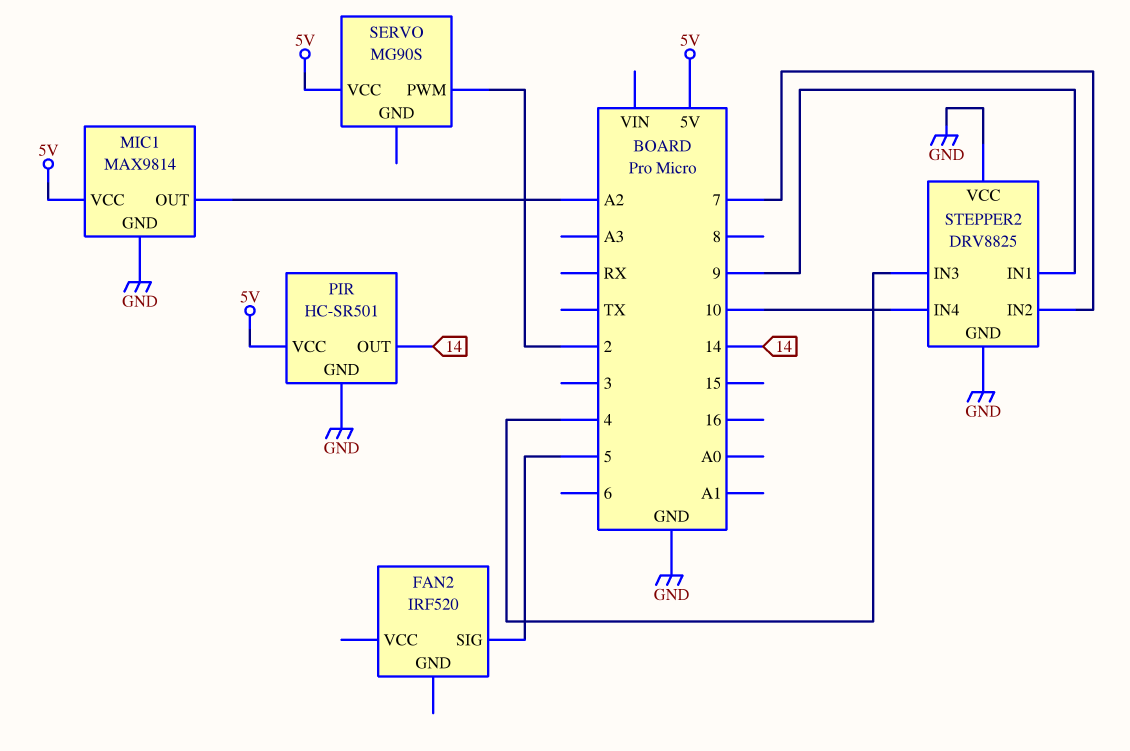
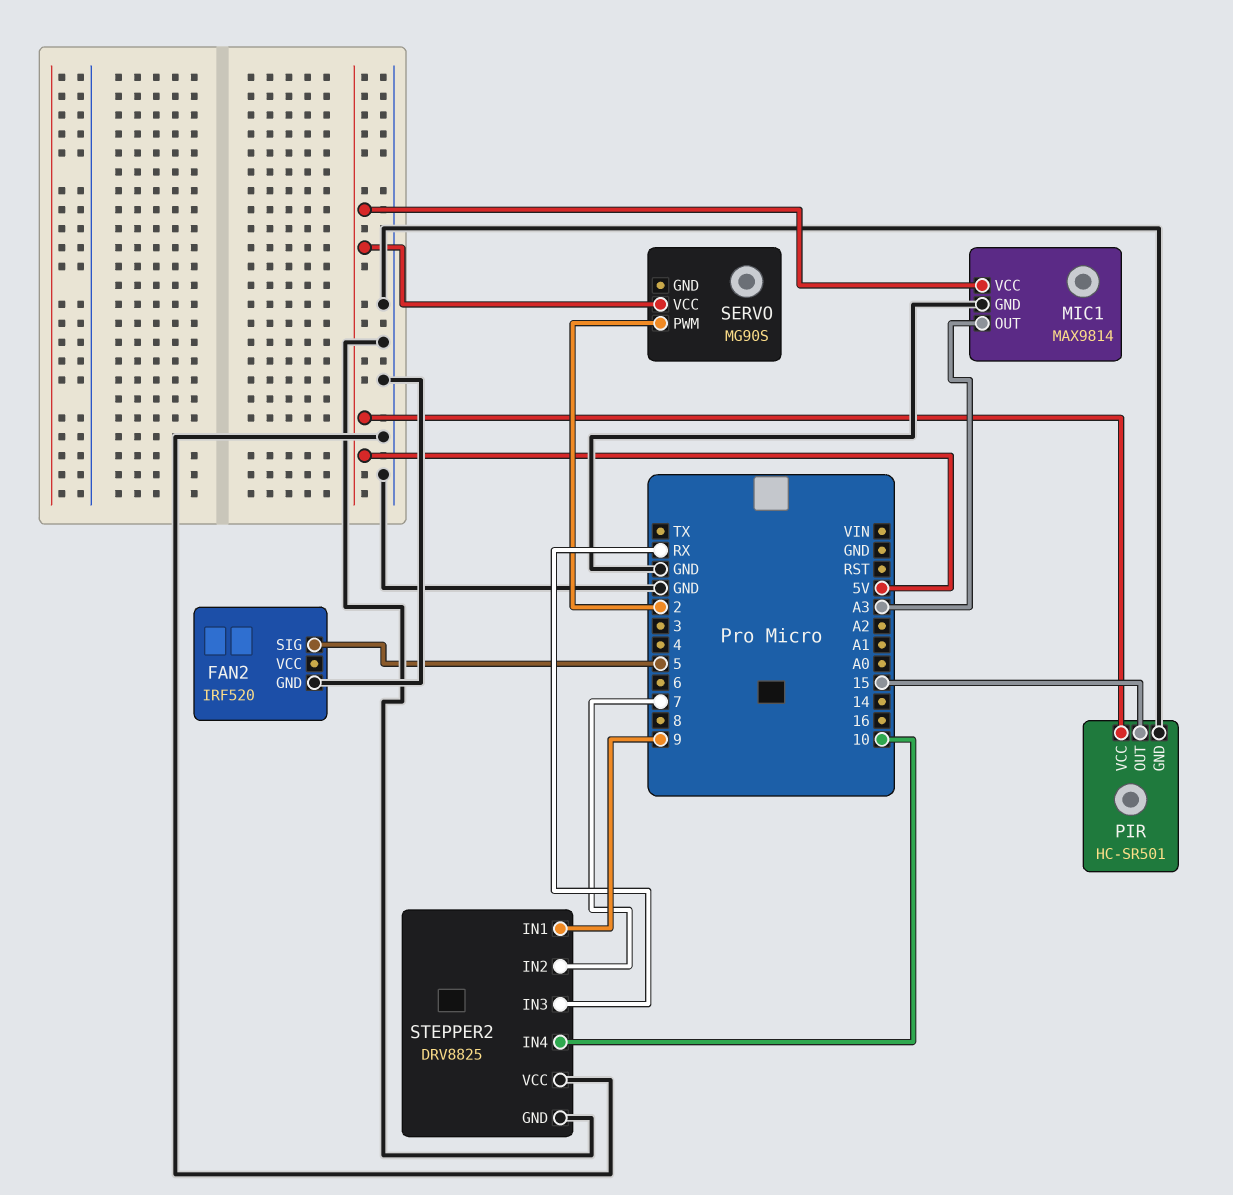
FAN2 pin GND: none -> GND
MIC1 pin OUT: A2 -> A3
PIR pin OUT: 14 -> 15
STEPPER2 pin IN3: 4 -> RX

